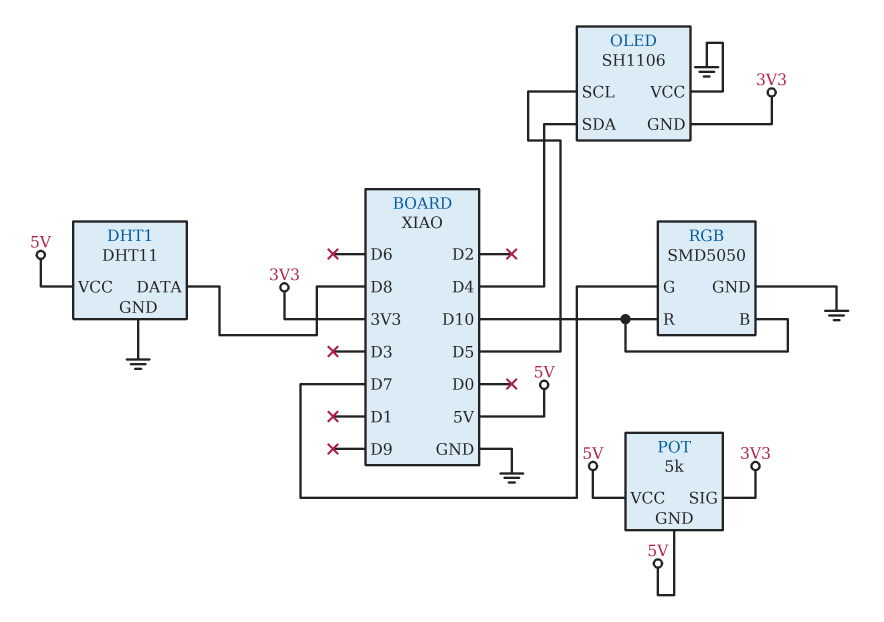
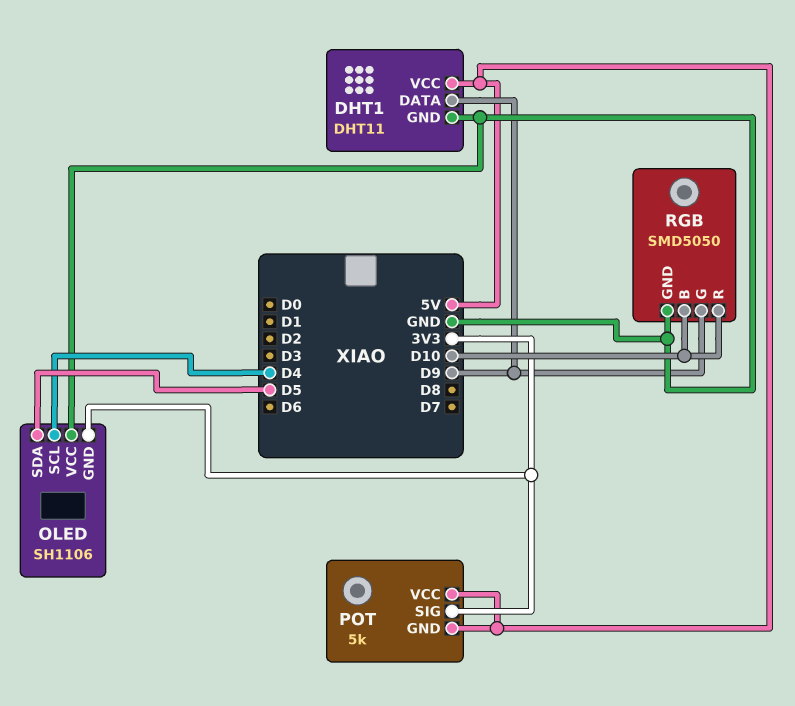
DHT1 pin DATA: D8 -> D9
OLED pin SCL: D5 -> D4
OLED pin SDA: D4 -> D5
RGB pin G: D7 -> D9

